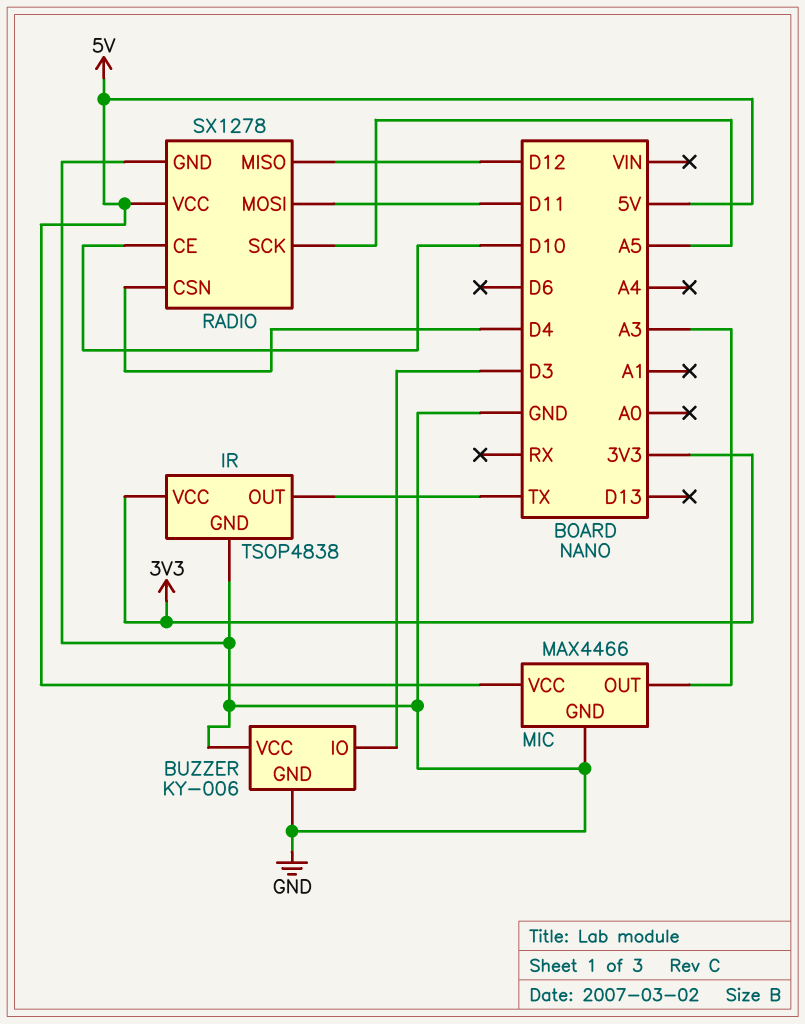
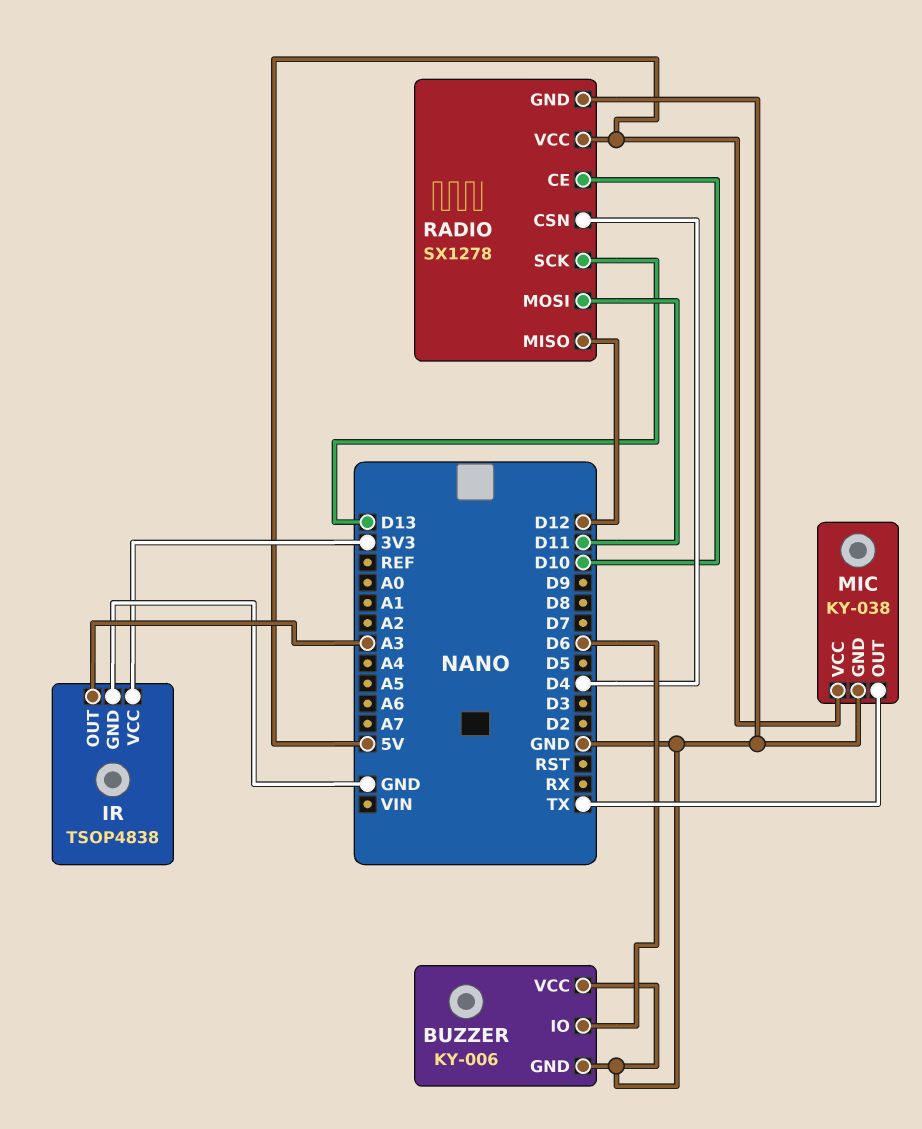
BUZZER pin IO: D3 -> D6
IR pin OUT: TX -> A3
MIC: MAX4466 -> KY-038
MIC pin OUT: A3 -> TX
RADIO pin SCK: A5 -> D13

